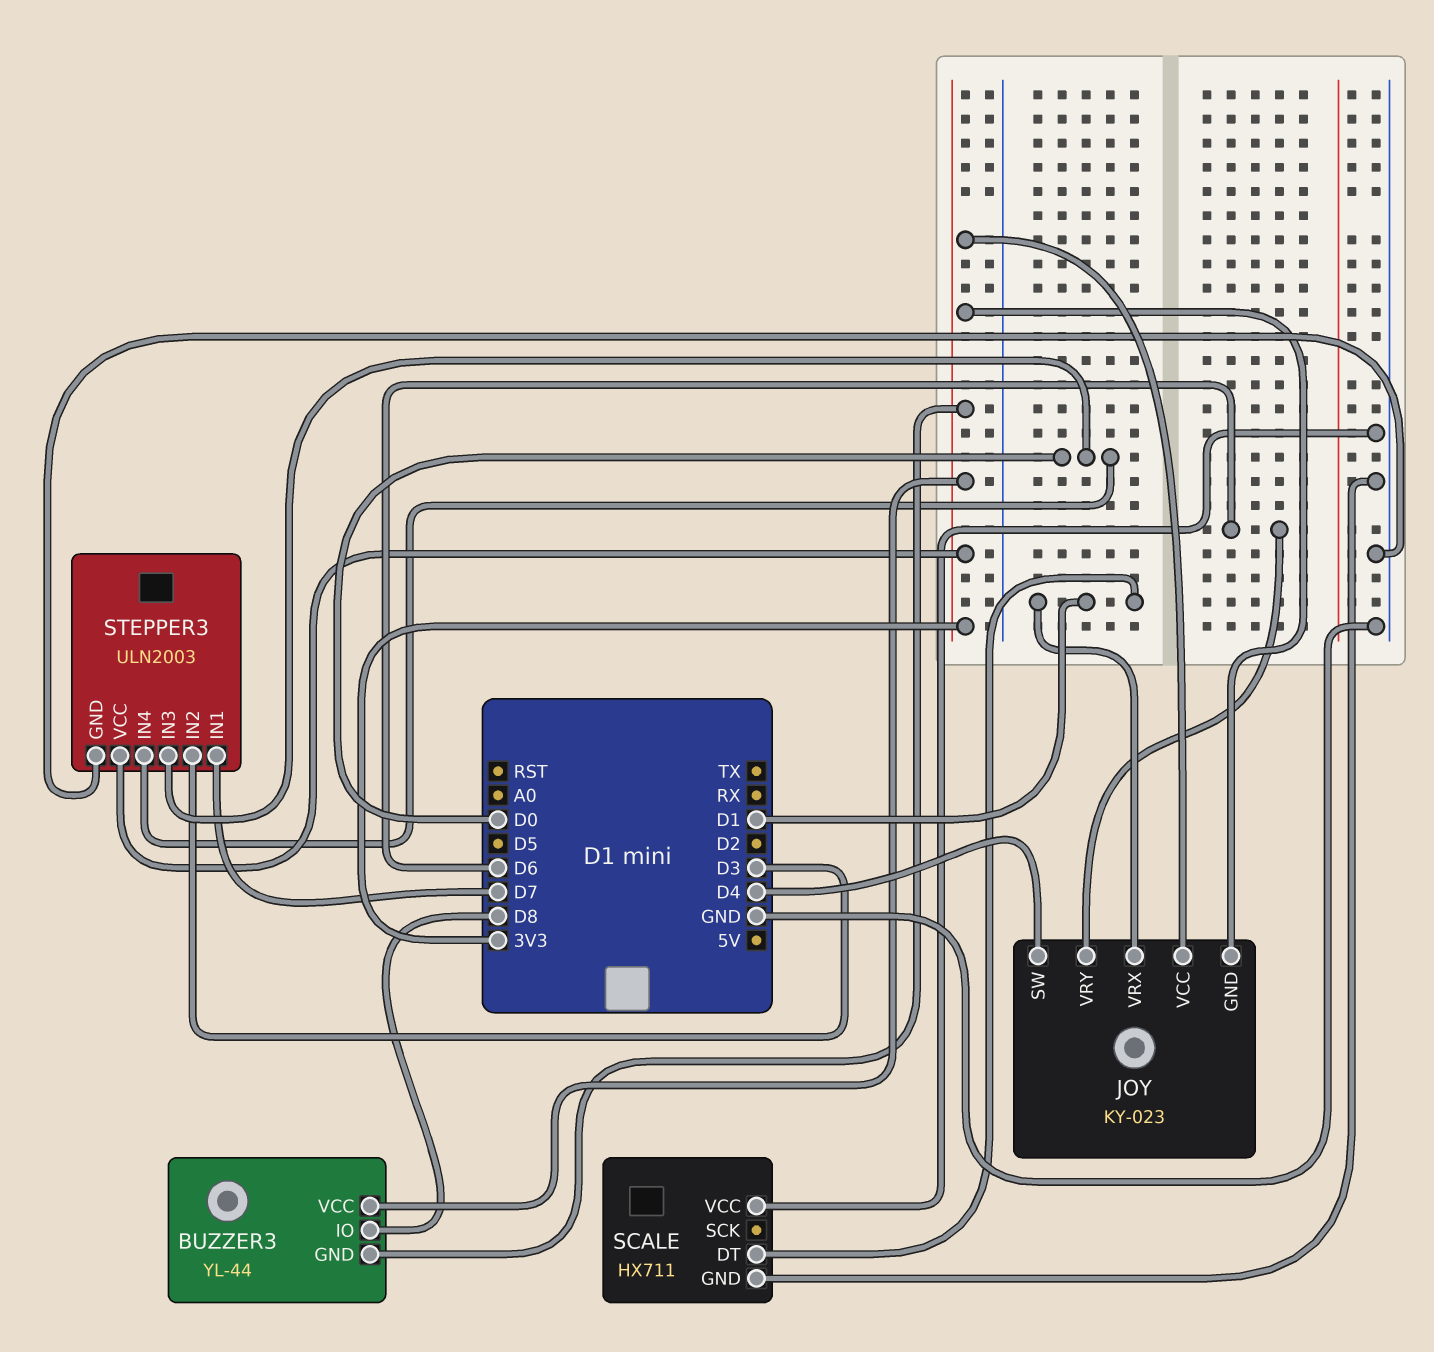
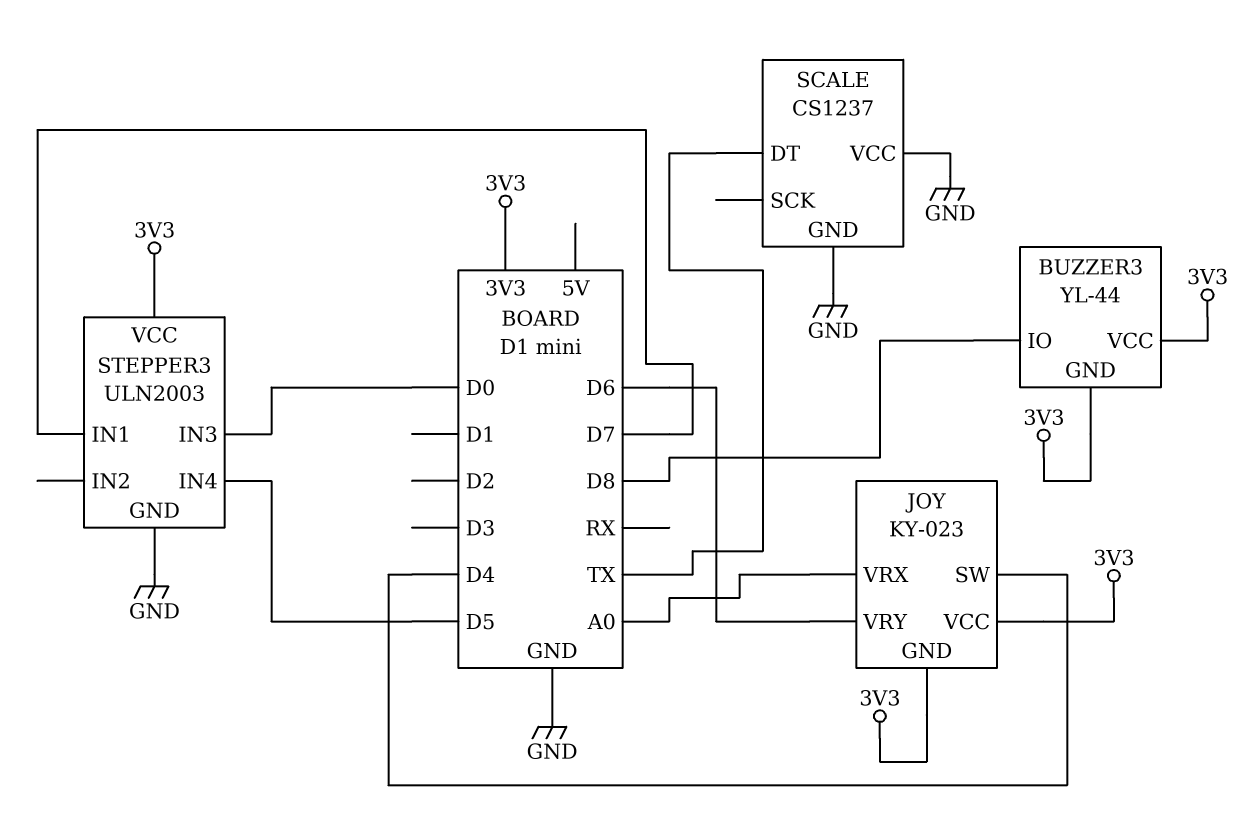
JOY pin VRX: D1 -> A0
SCALE: HX711 -> CS1237
SCALE pin DT: D1 -> TX
STEPPER3 pin IN2: D3 -> none
STEPPER3 pin IN4: D0 -> D5

